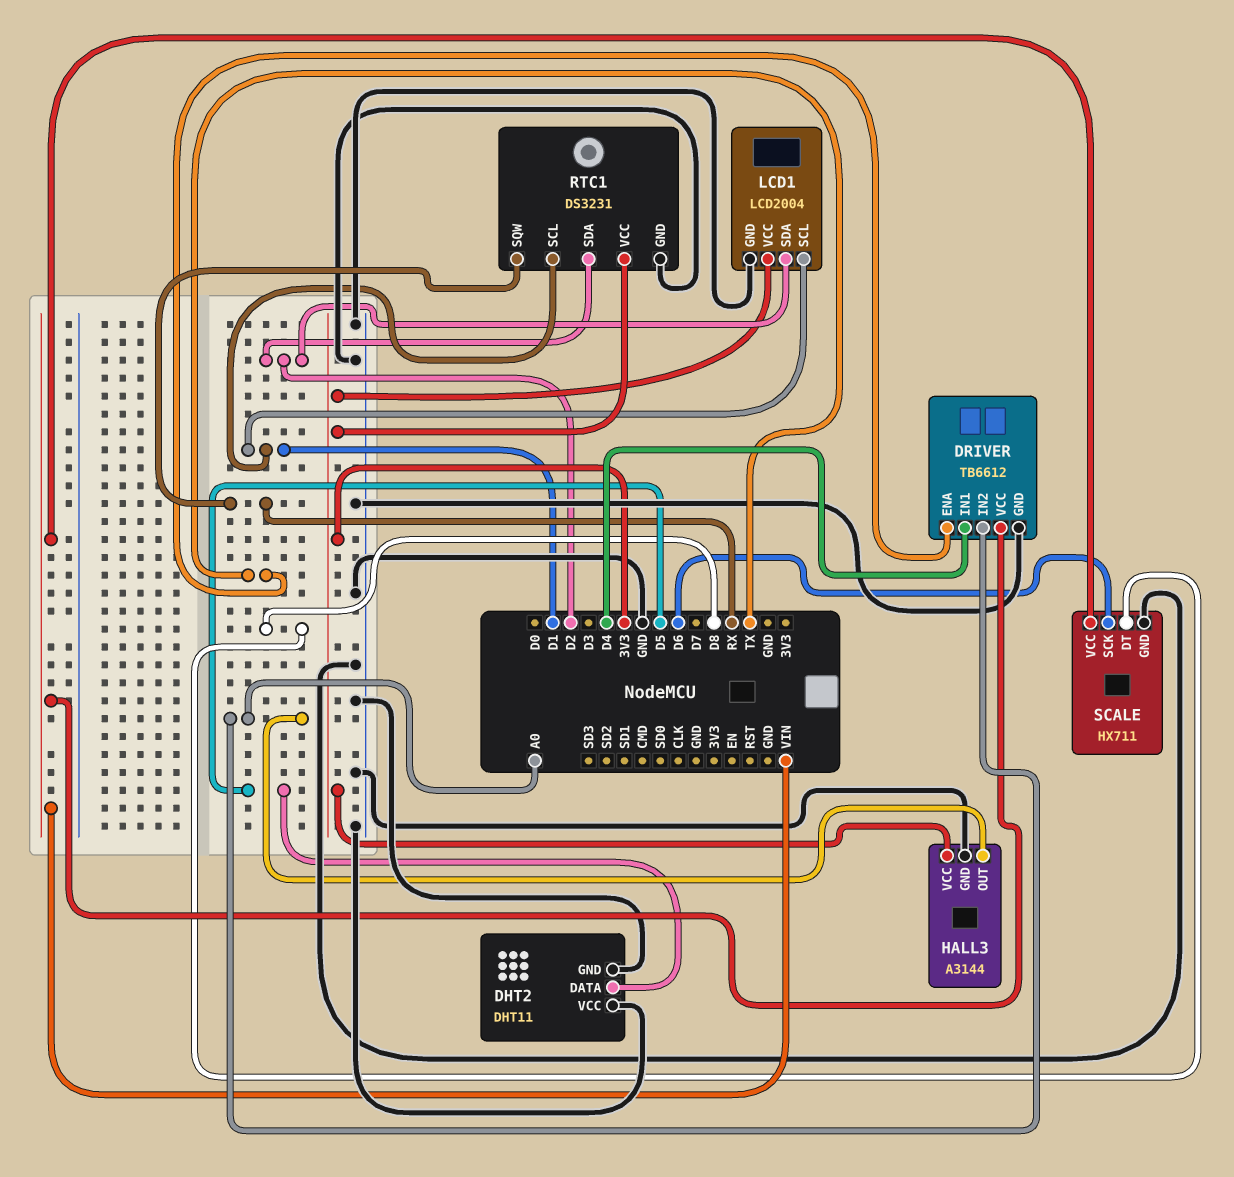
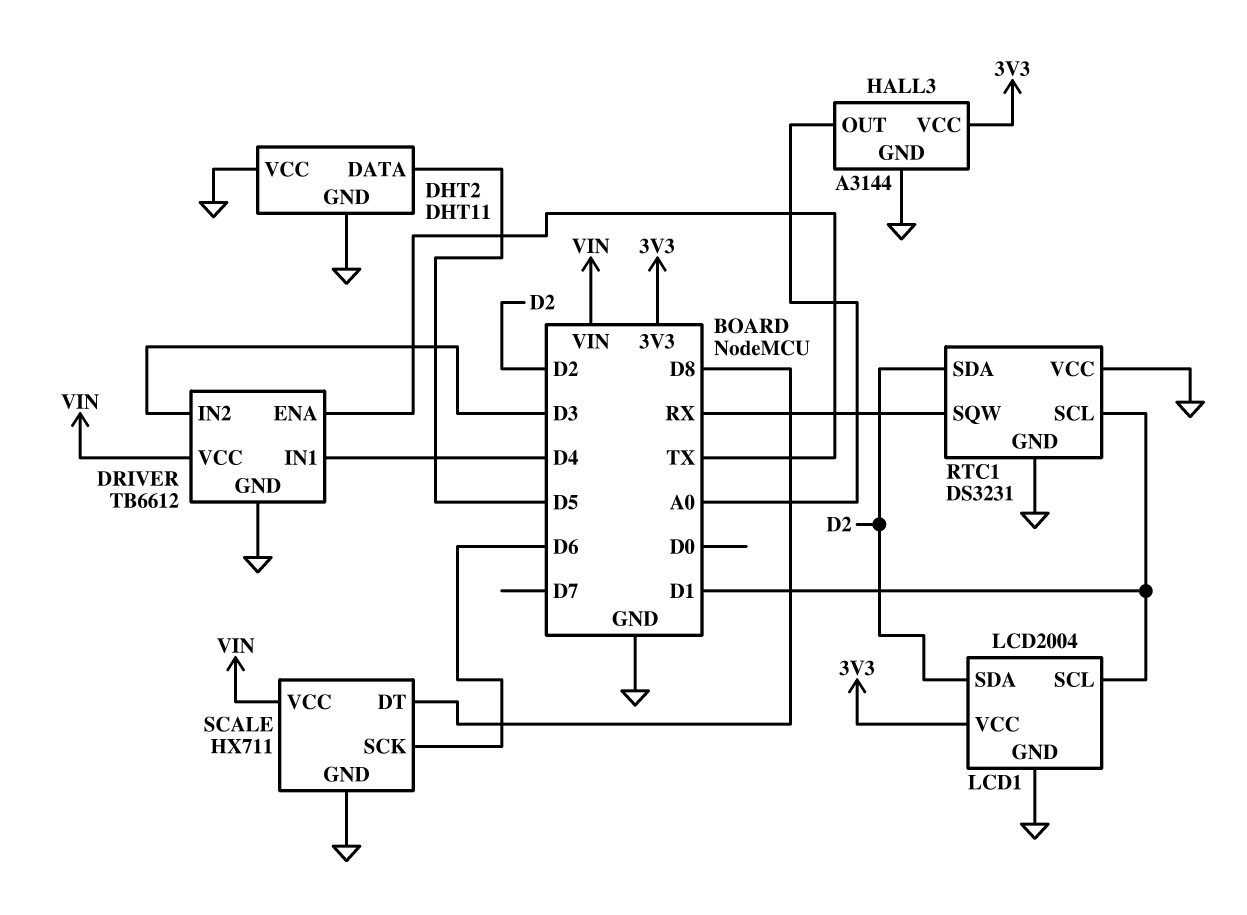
DRIVER pin IN2: A0 -> D3
RTC1 pin VCC: 3V3 -> GND

